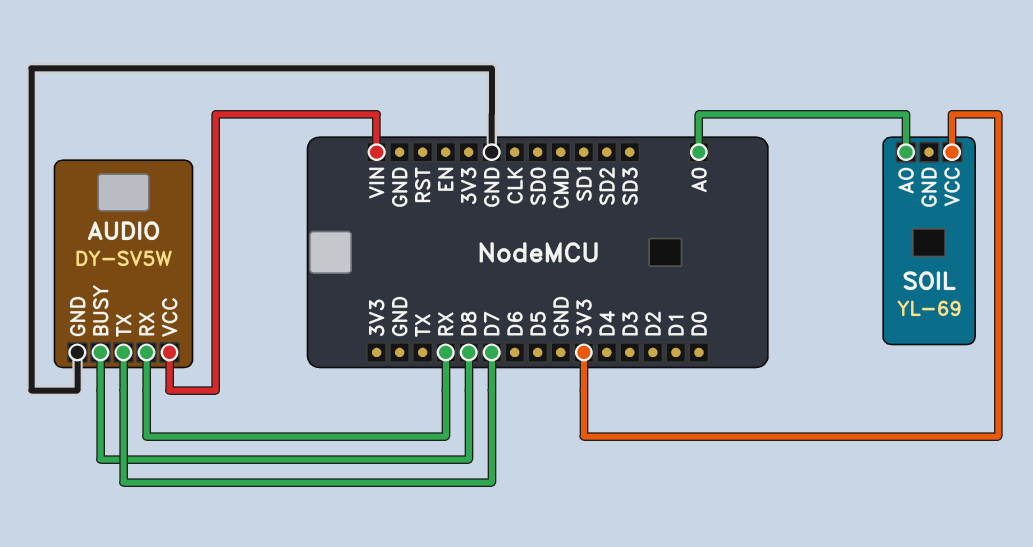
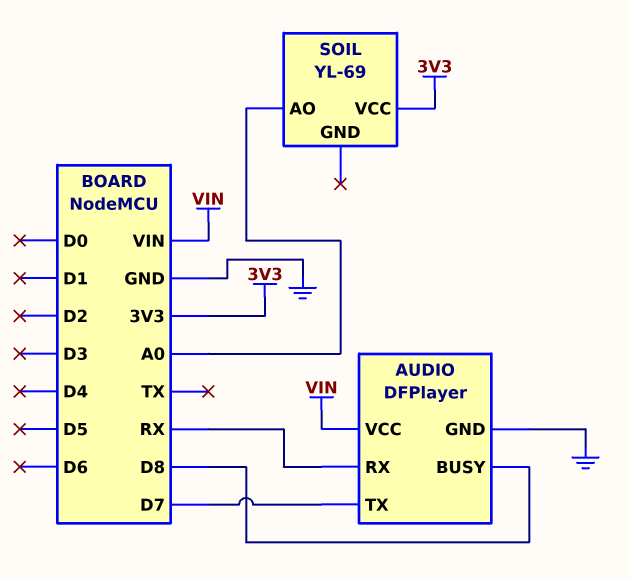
AUDIO: DY-SV5W -> DFPlayer

